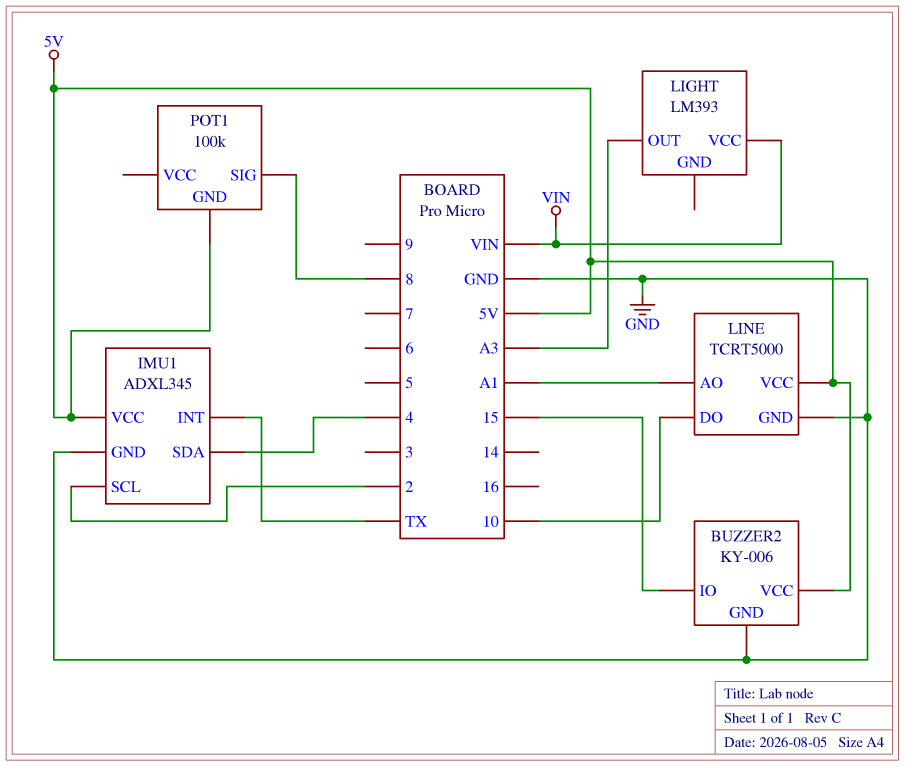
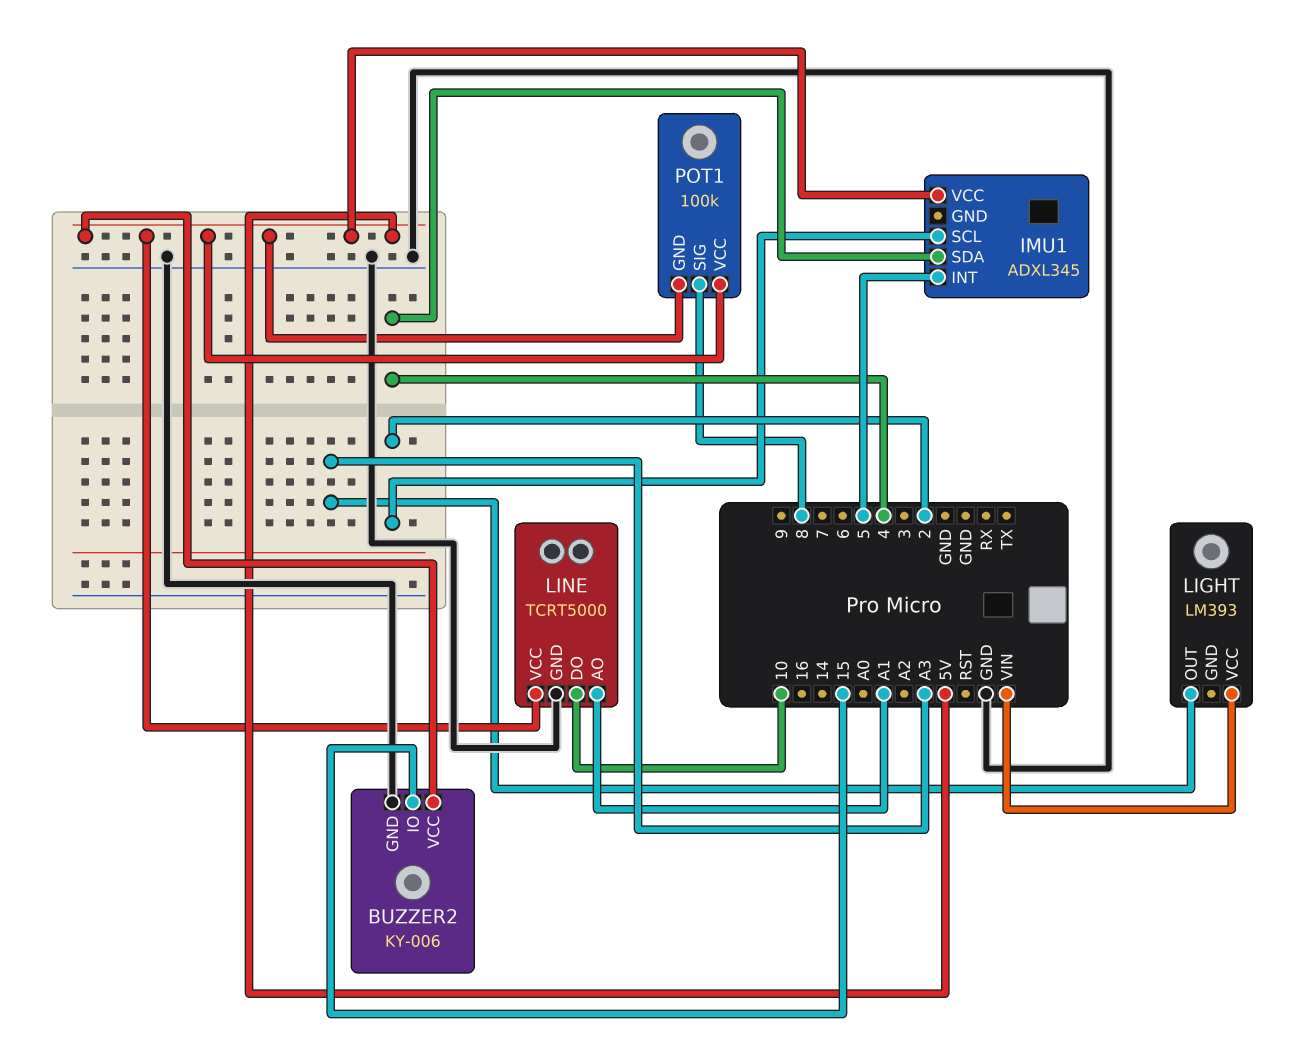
IMU1 pin GND: GND -> none
IMU1 pin INT: TX -> 5
POT1 pin VCC: none -> 5V

